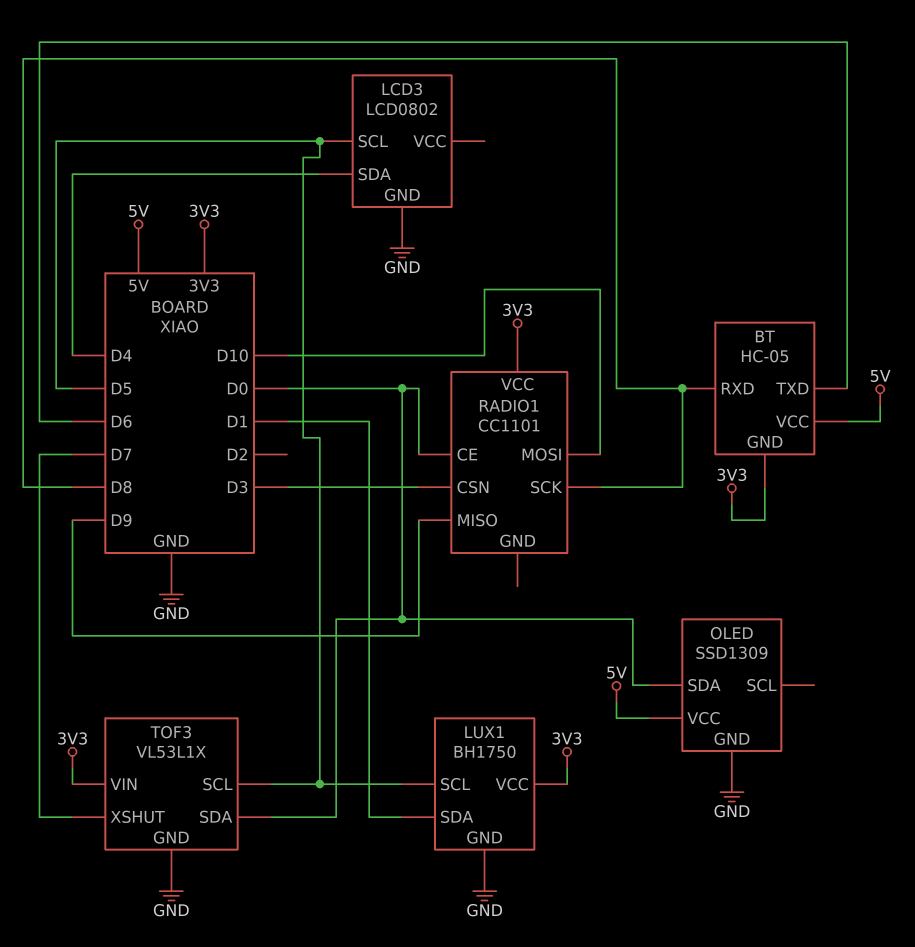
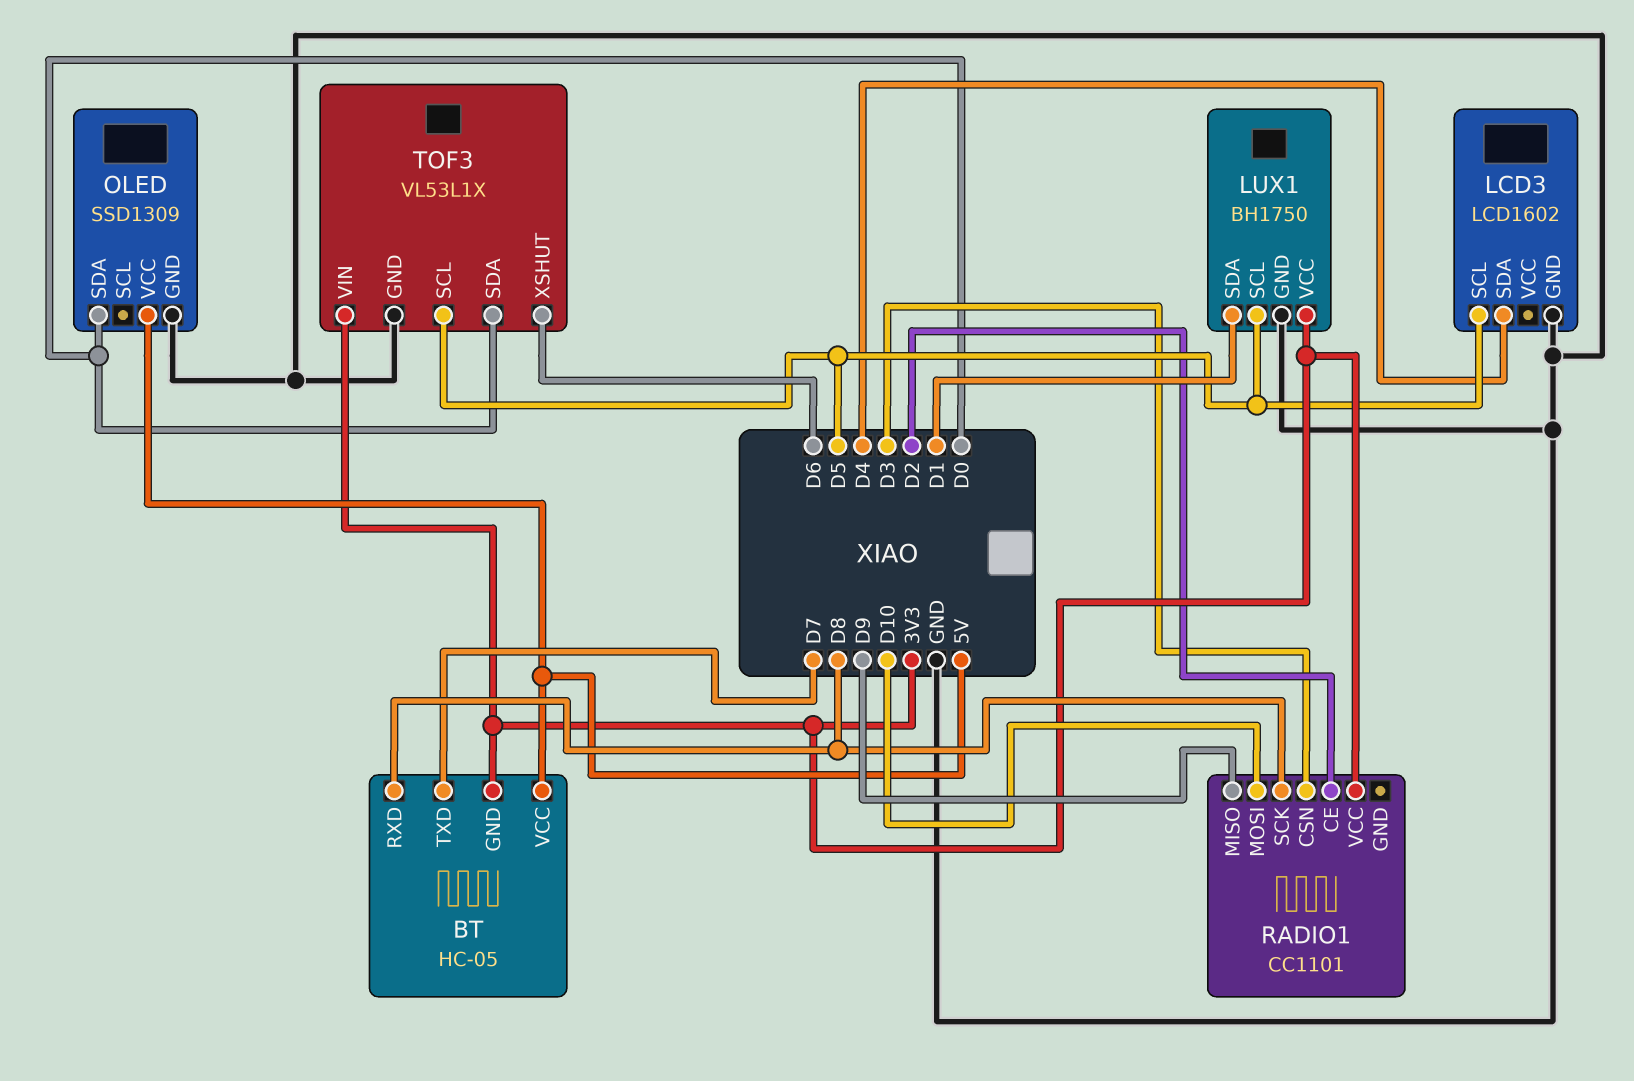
BT pin TXD: D6 -> D7
LCD3: LCD0802 -> LCD1602
RADIO1 pin CE: D0 -> D2
TOF3 pin XSHUT: D7 -> D6

